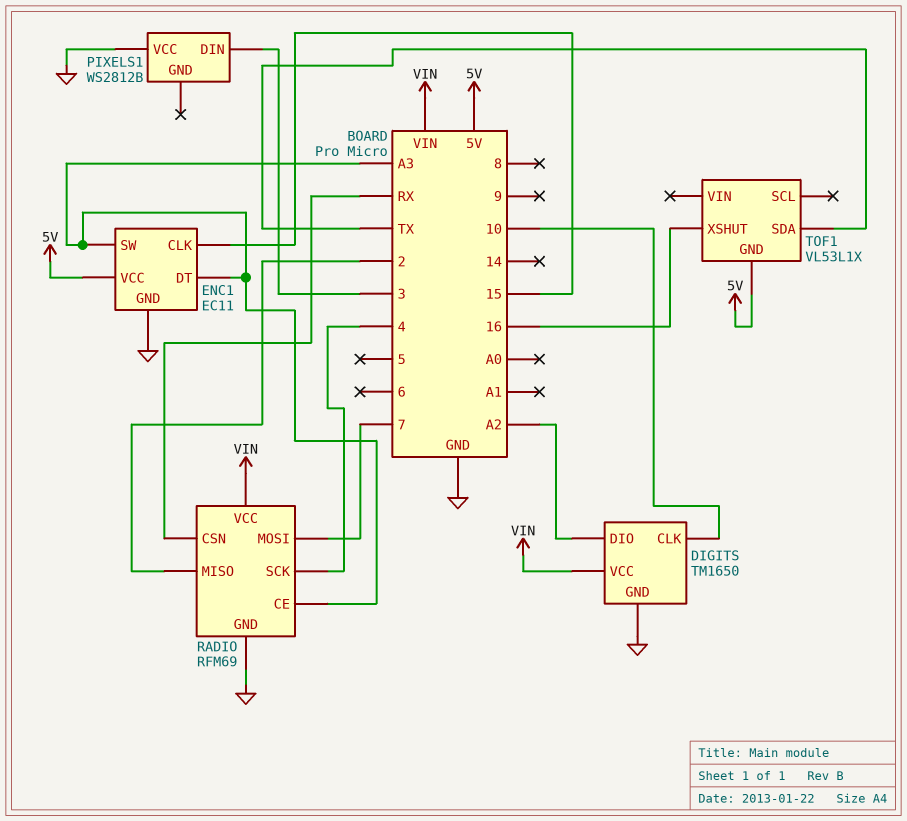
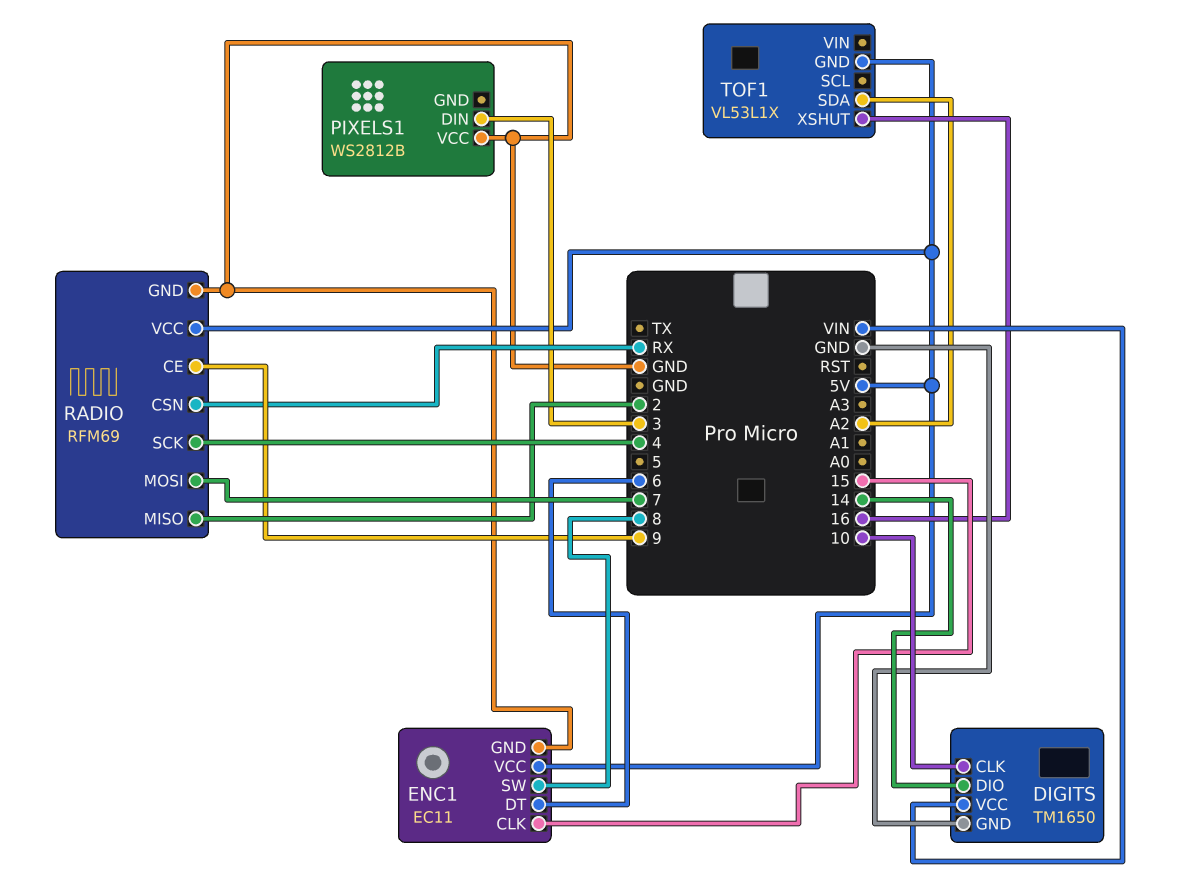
DIGITS pin DIO: A2 -> 14
ENC1 pin DT: A3 -> 6
ENC1 pin SW: A3 -> 8
RADIO pin CE: A3 -> 9
RADIO pin VCC: VIN -> 5V
TOF1 pin SDA: TX -> A2

